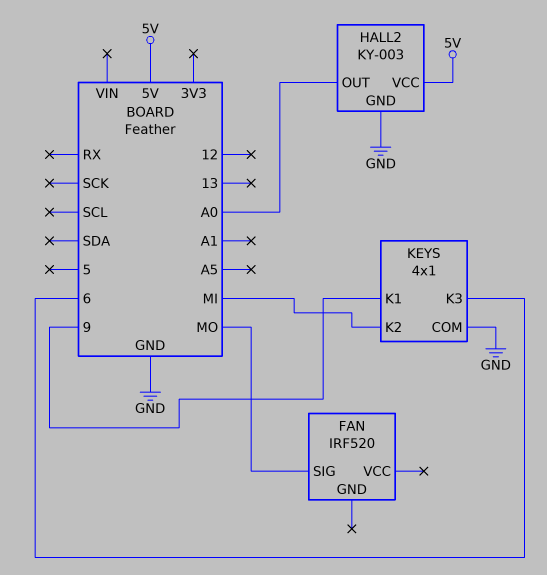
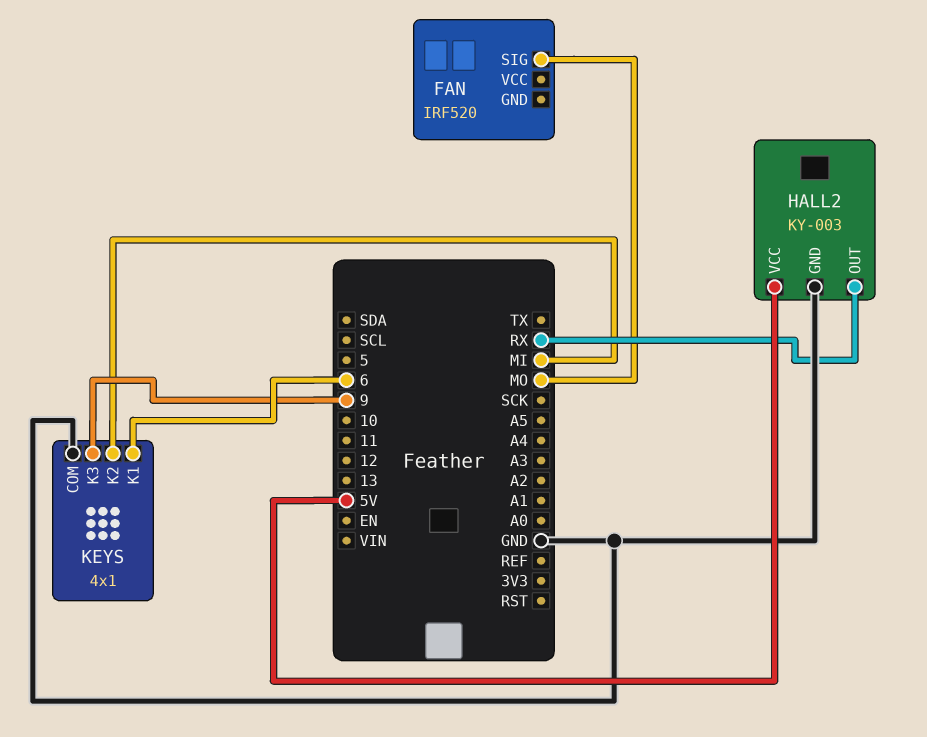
HALL2 pin OUT: A0 -> RX
KEYS pin K1: 9 -> 6
KEYS pin K3: 6 -> 9

